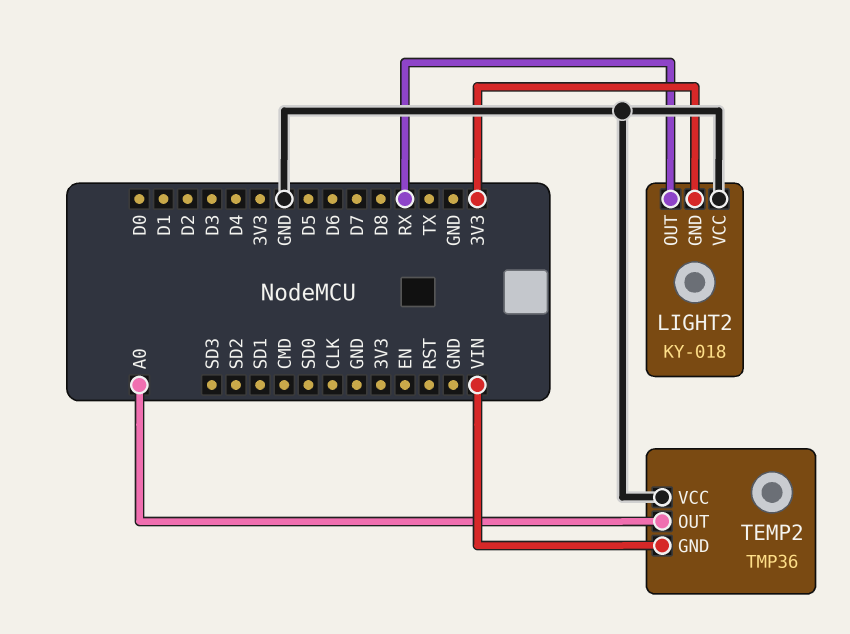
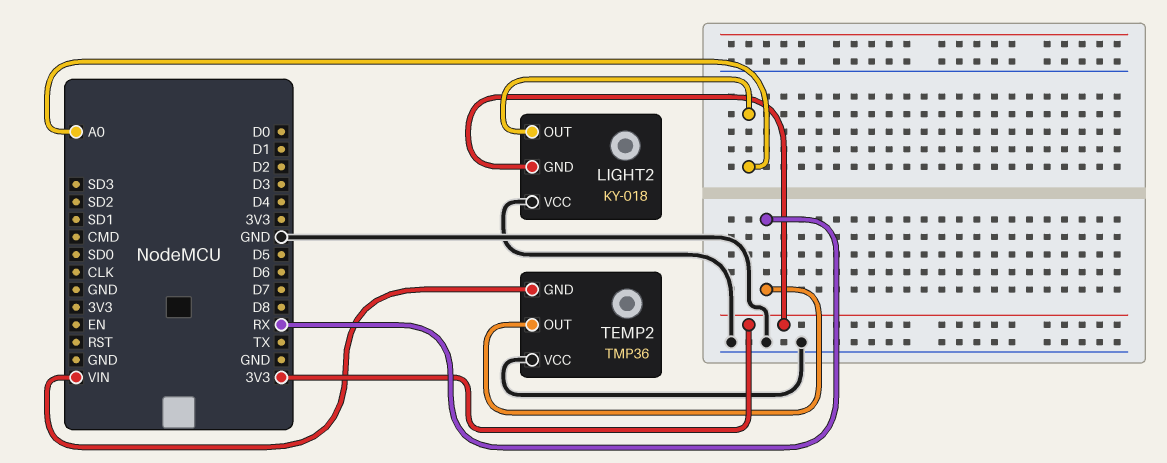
LIGHT2 pin OUT: RX -> A0
TEMP2 pin OUT: A0 -> RX

